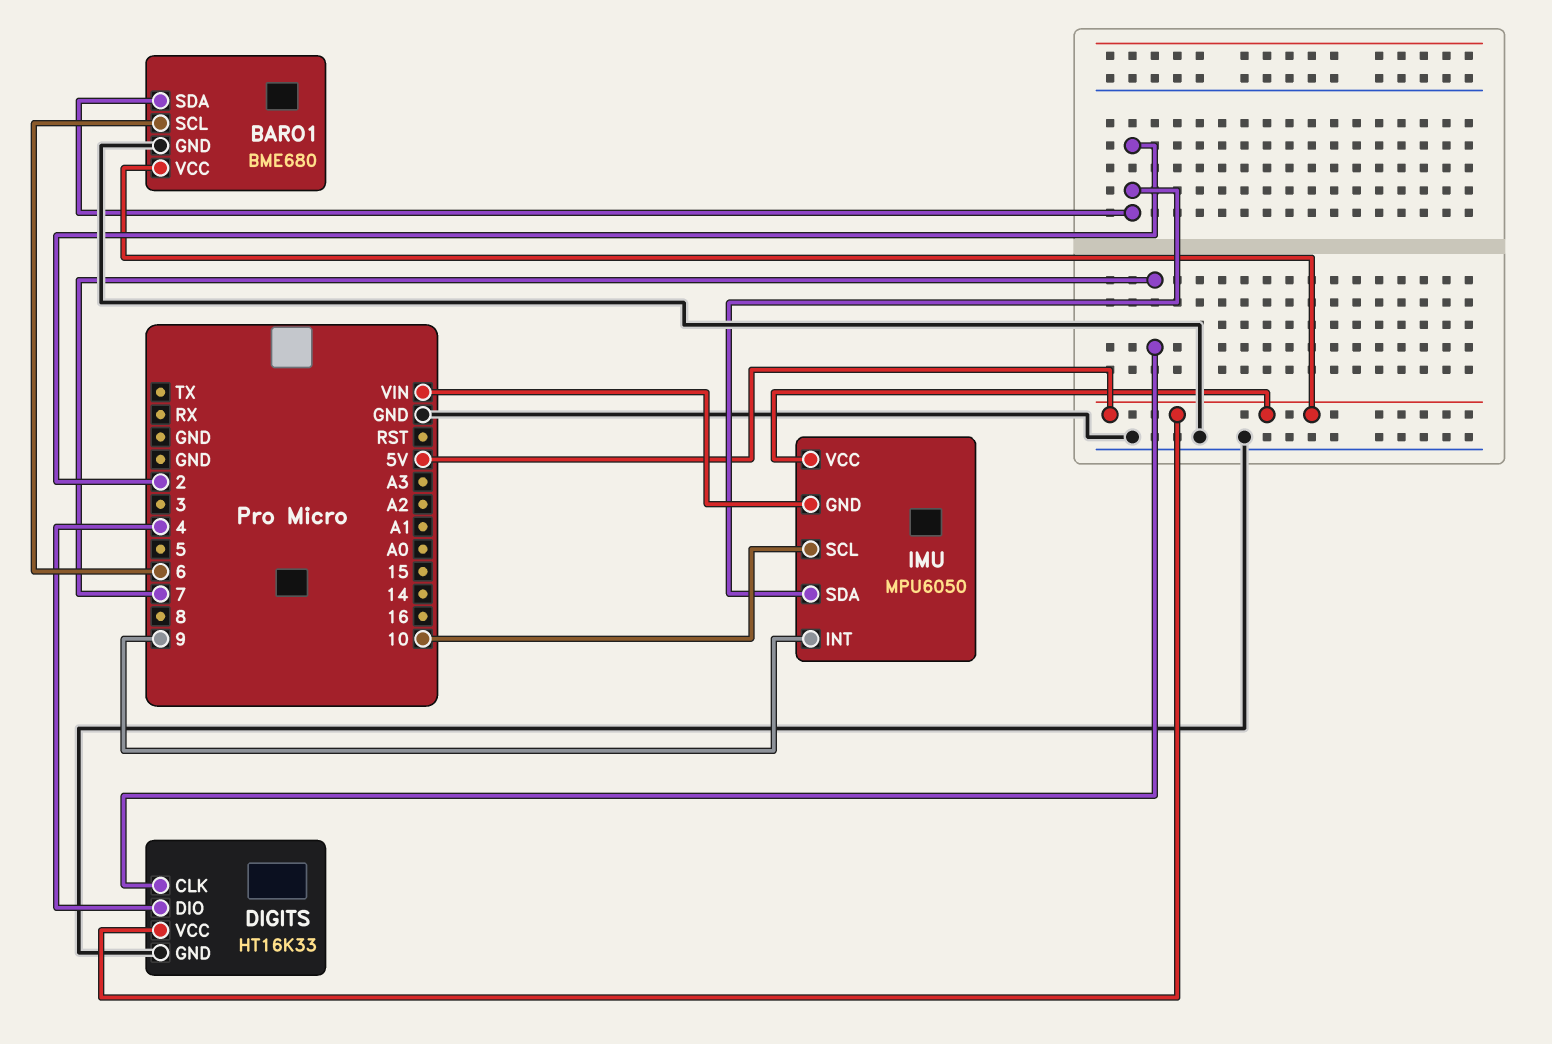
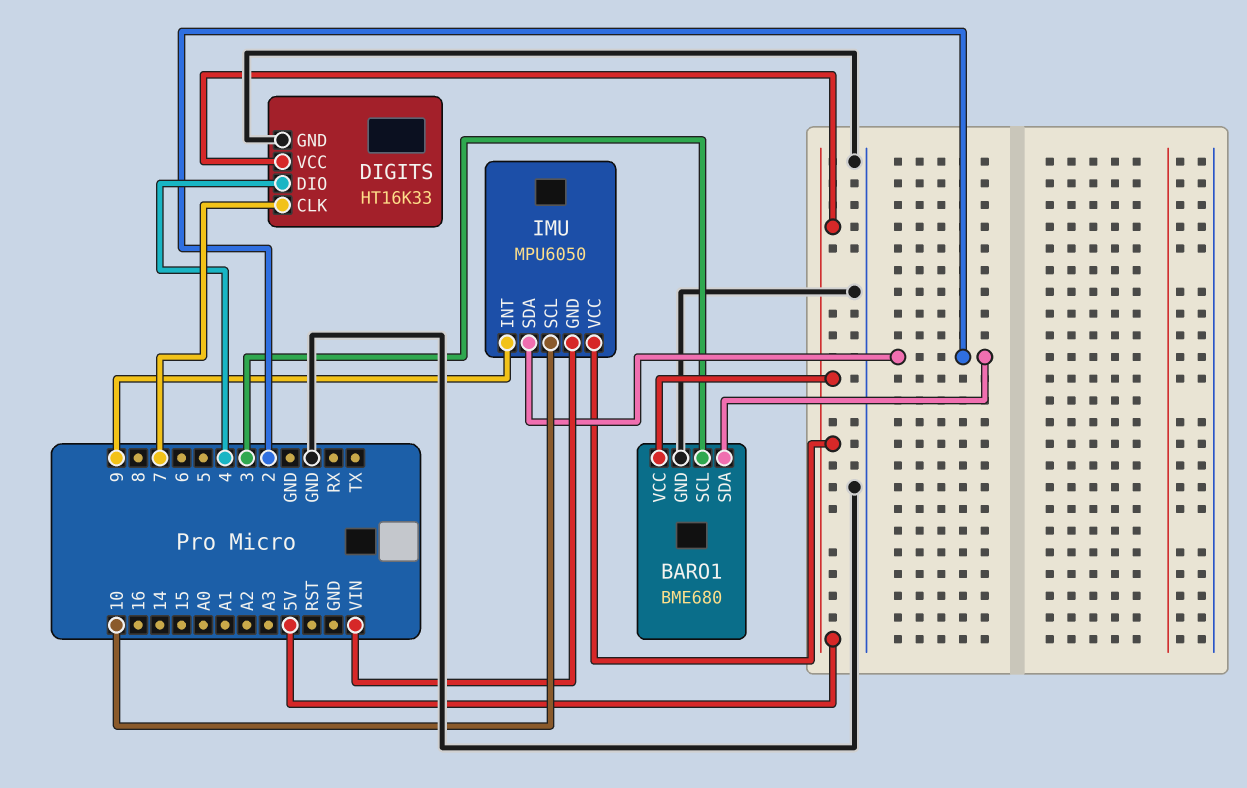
BARO1 pin SCL: 6 -> 3

